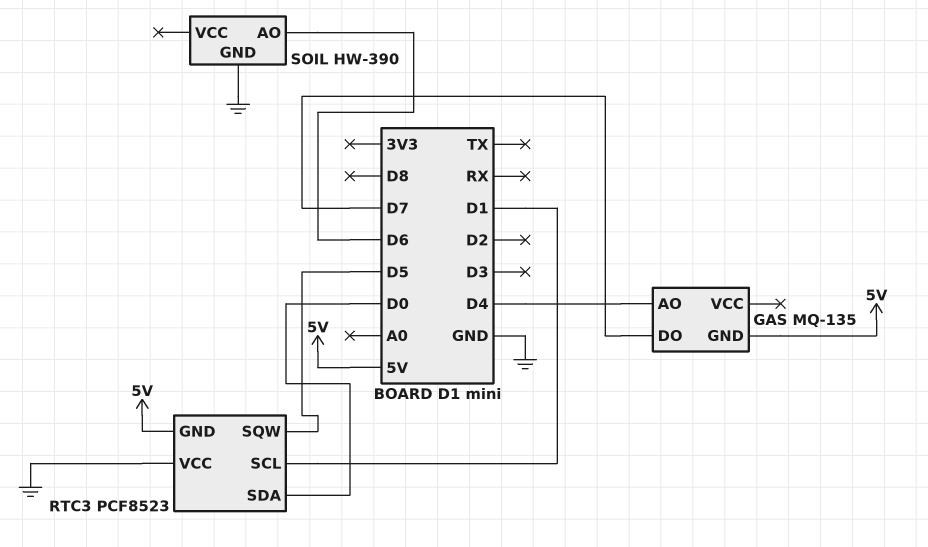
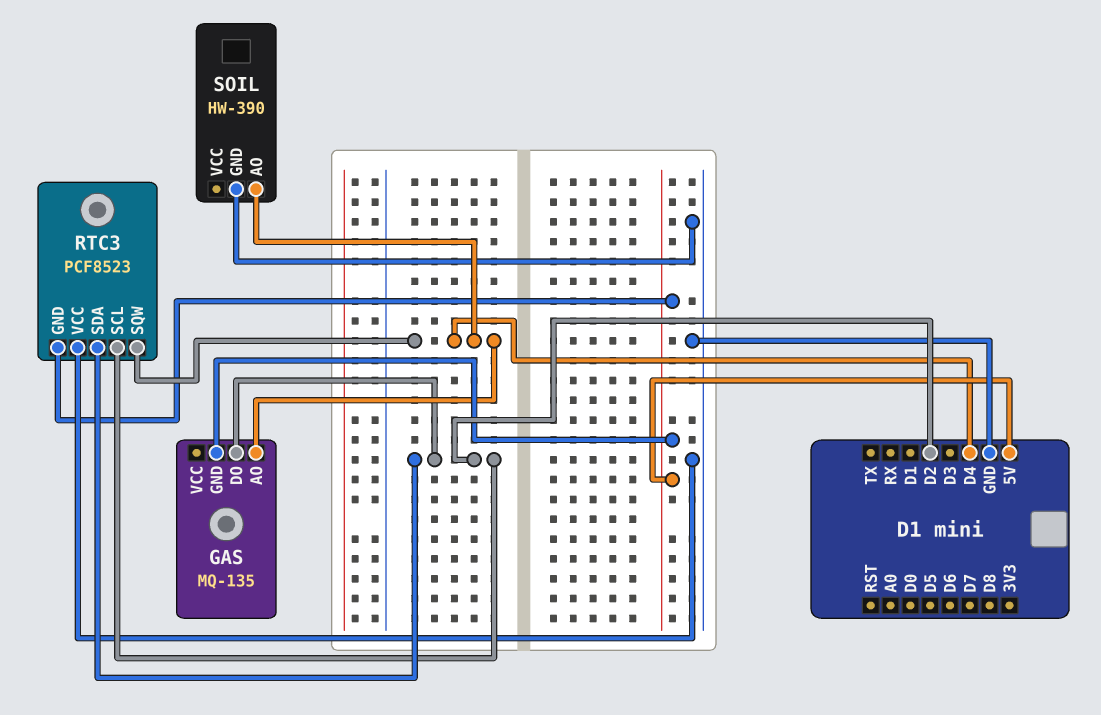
GAS pin DO: D7 -> D2
RTC3 pin SCL: D1 -> D2
RTC3 pin SDA: D0 -> D2
RTC3 pin SQW: D5 -> D4
SOIL pin AO: D6 -> D4

